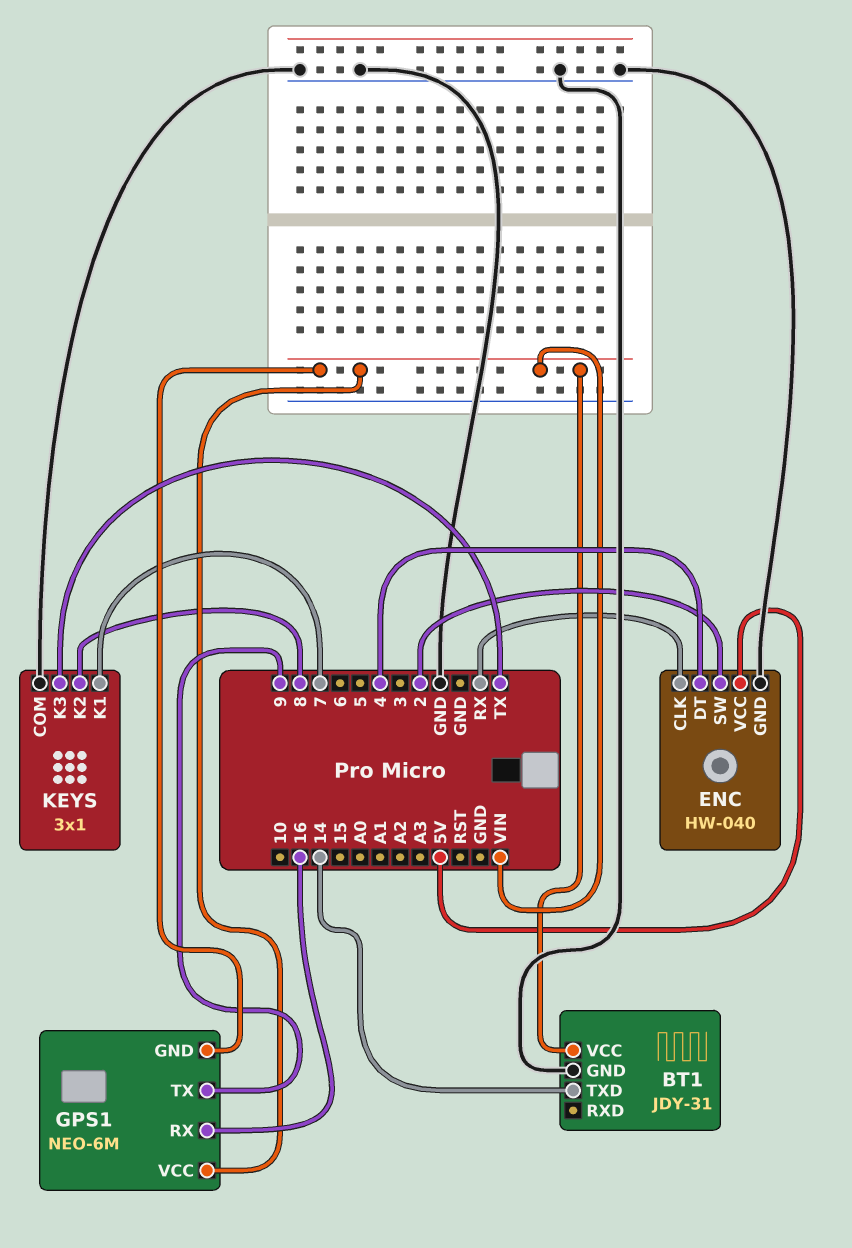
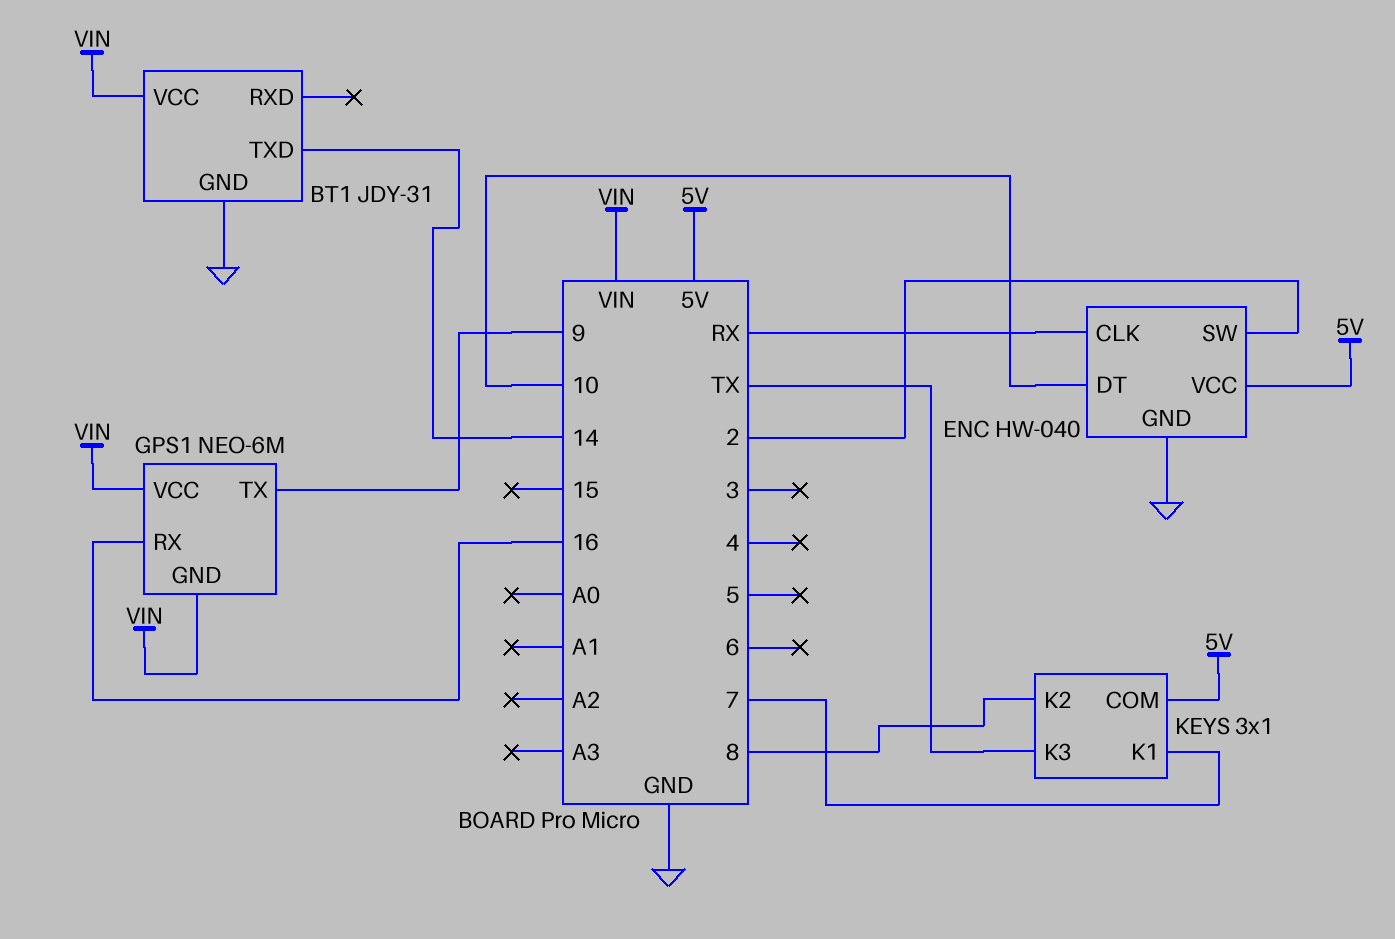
ENC pin DT: 4 -> 10
KEYS pin COM: GND -> 5V

